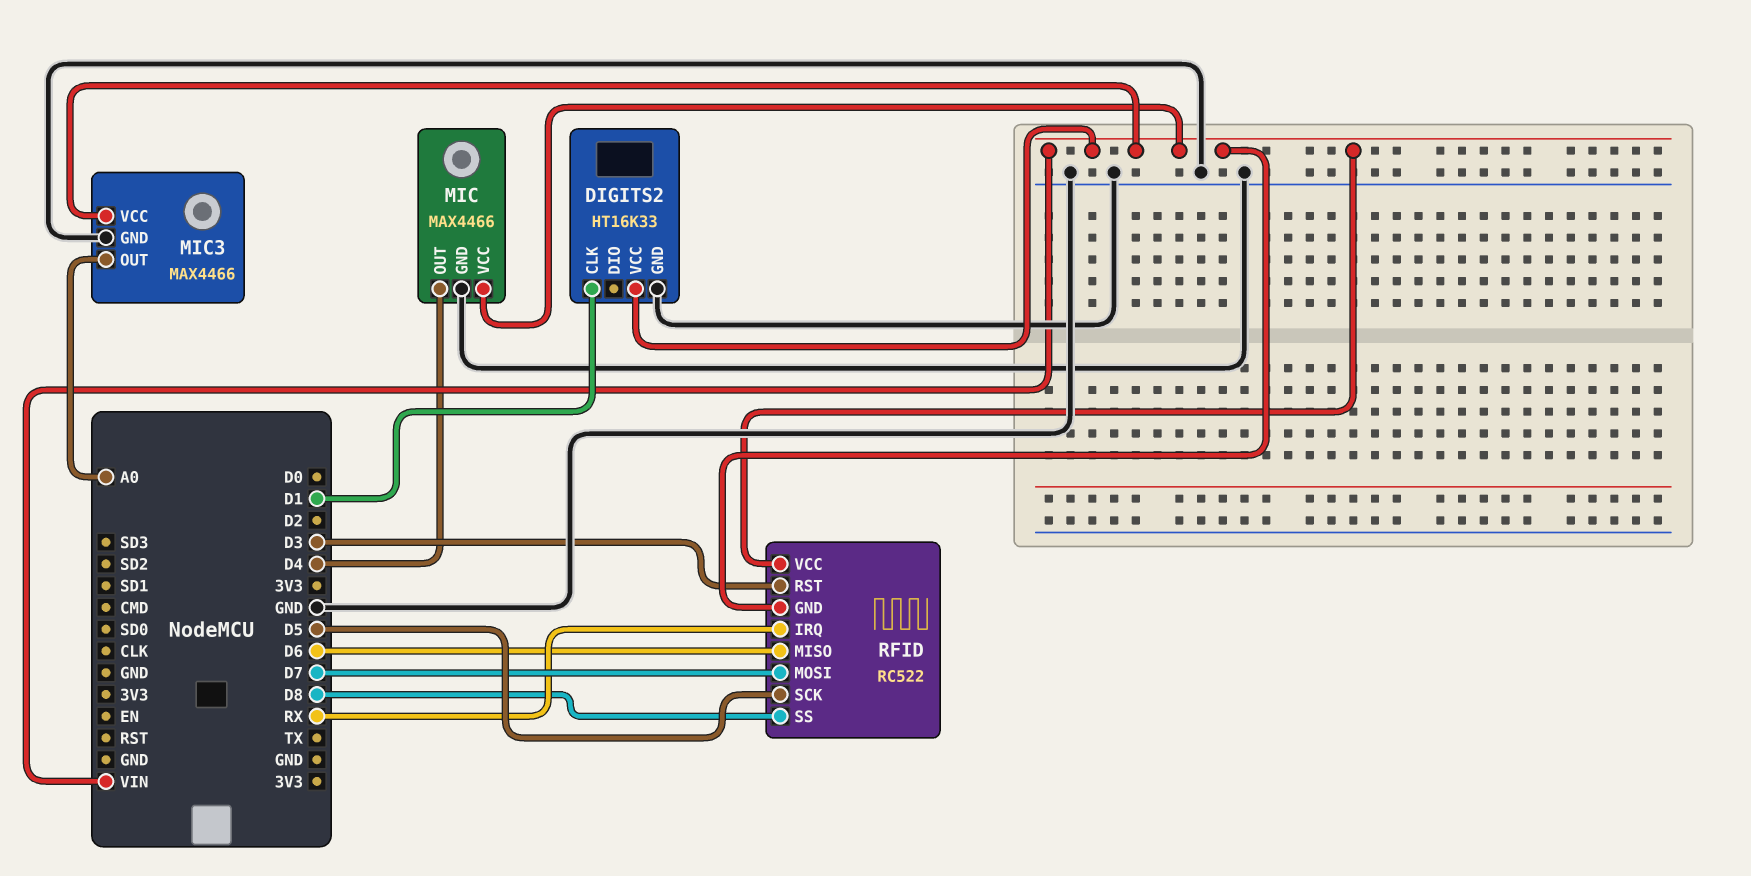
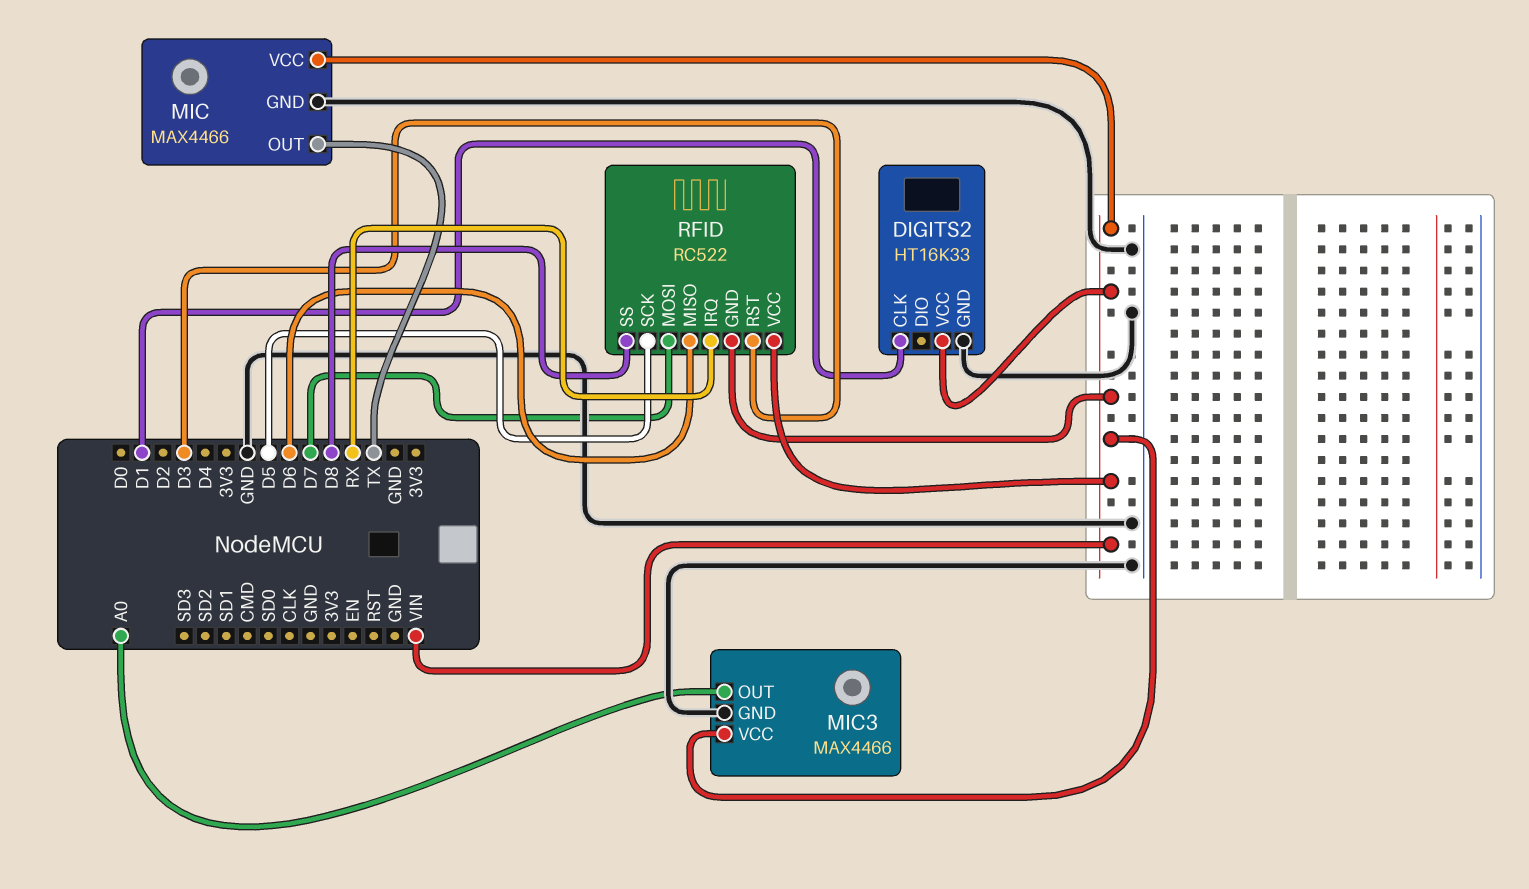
MIC pin OUT: D4 -> TX

